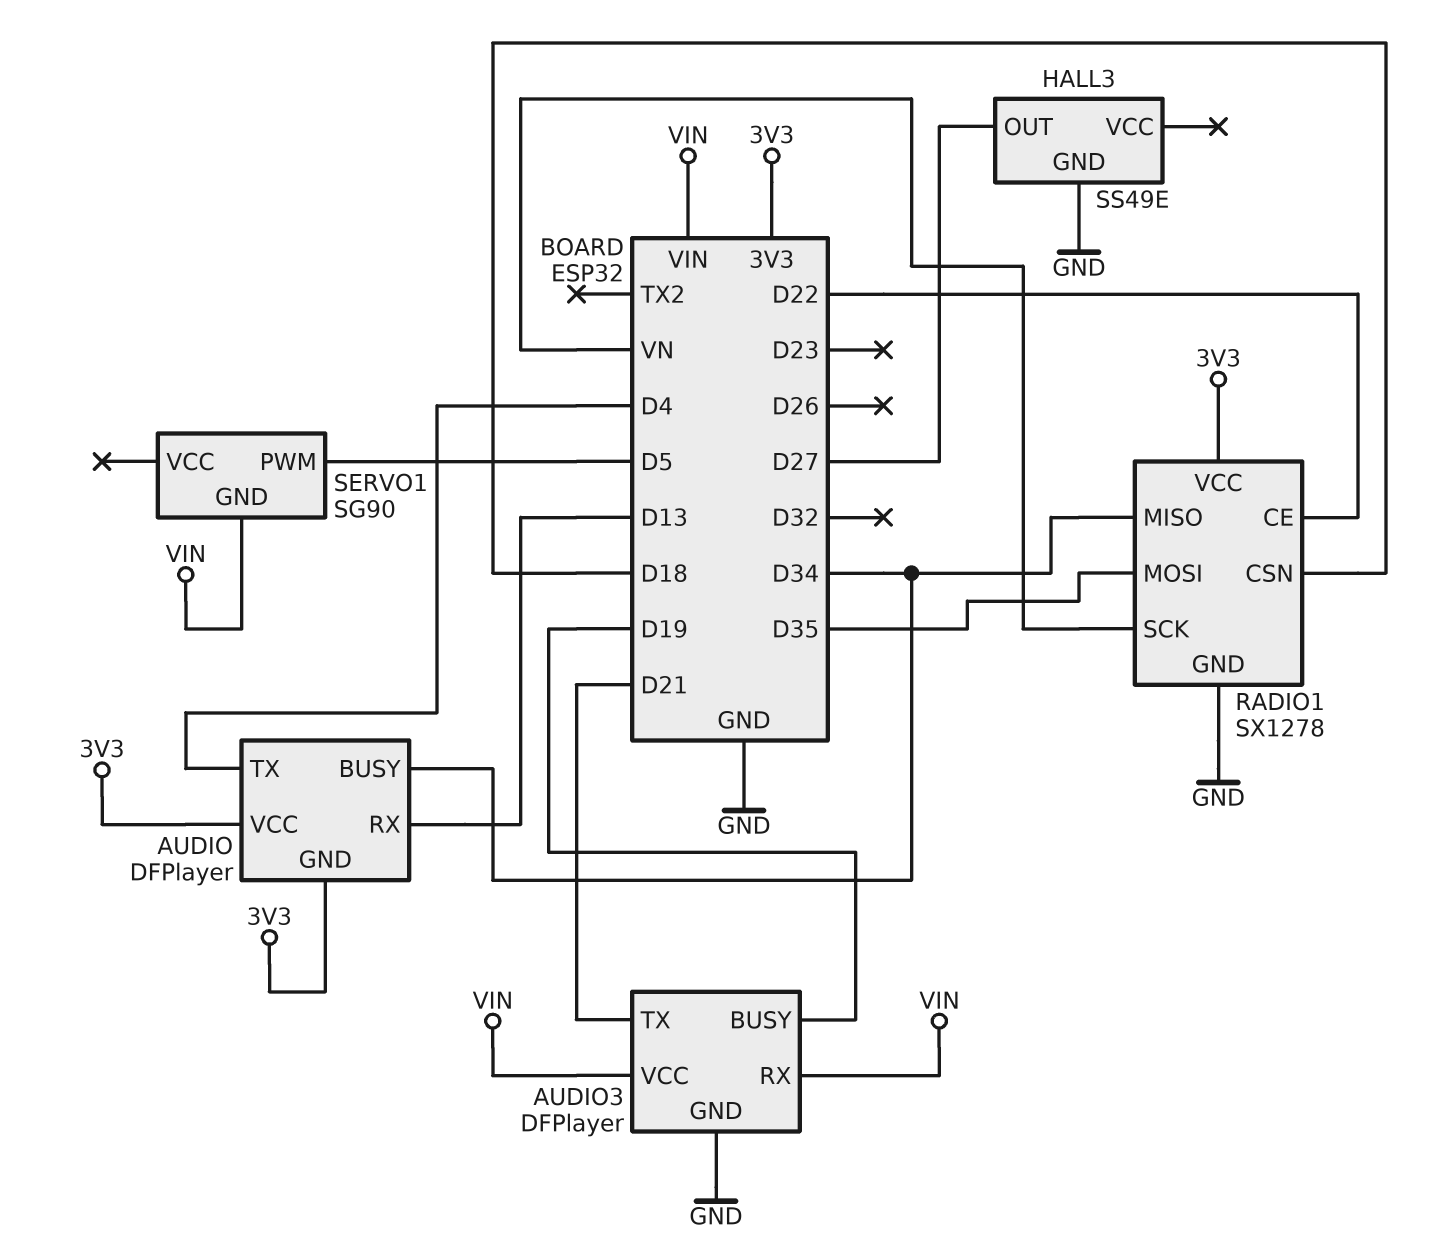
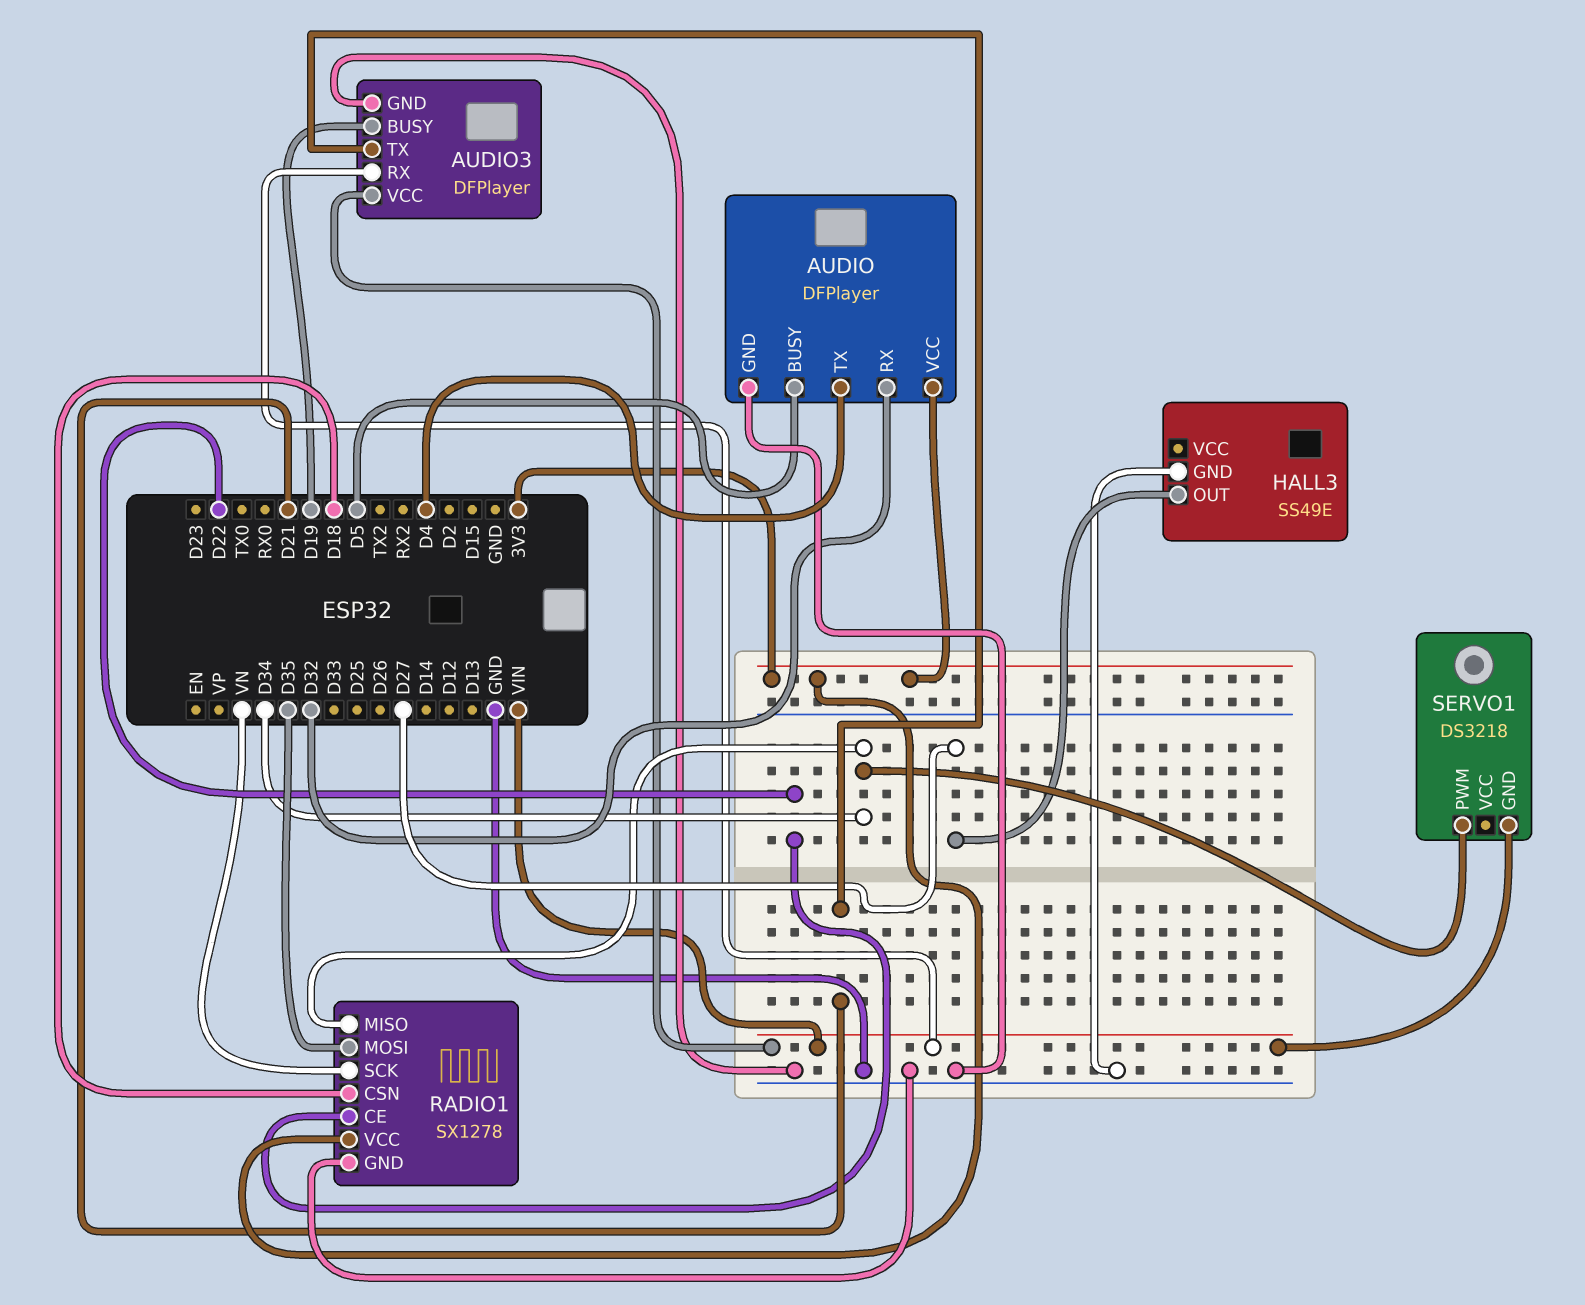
AUDIO pin BUSY: D34 -> D5
AUDIO pin GND: 3V3 -> GND
AUDIO pin RX: D13 -> D32
SERVO1: SG90 -> DS3218
SERVO1 pin PWM: D5 -> D34

